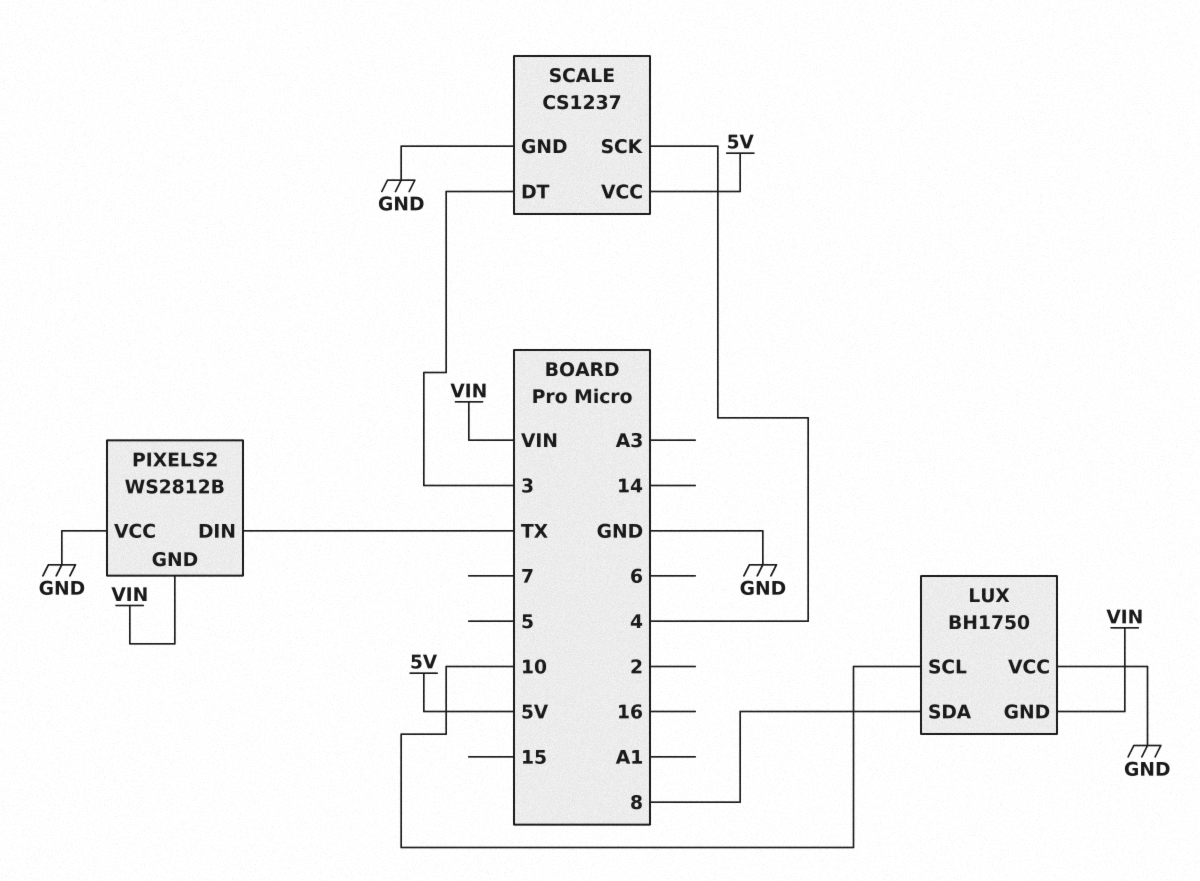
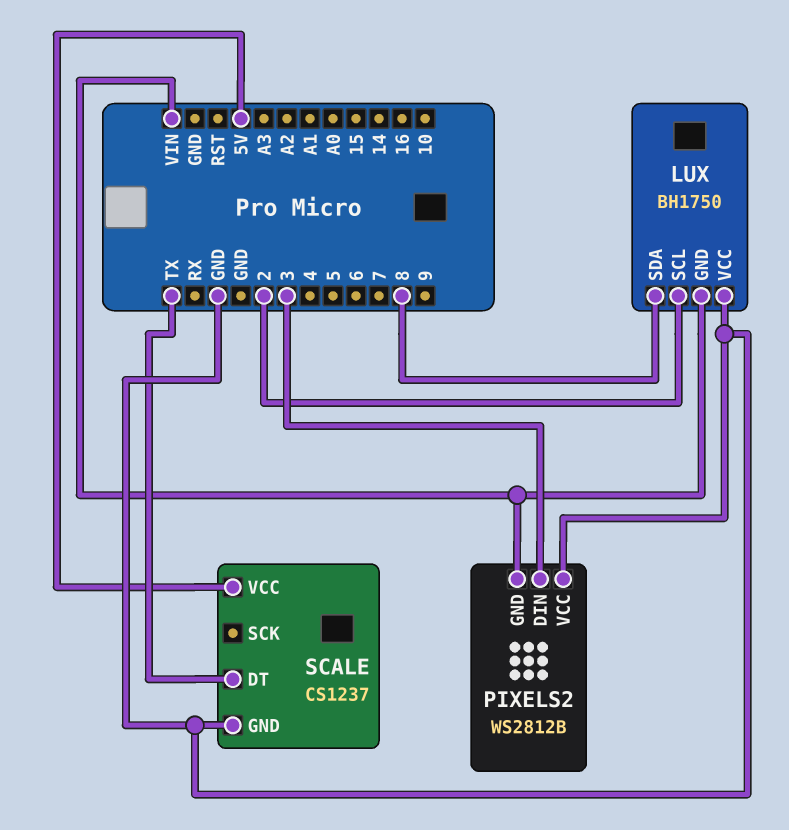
LUX pin SCL: 10 -> 2
PIXELS2 pin DIN: TX -> 3
SCALE pin DT: 3 -> TX
SCALE pin SCK: 4 -> none

